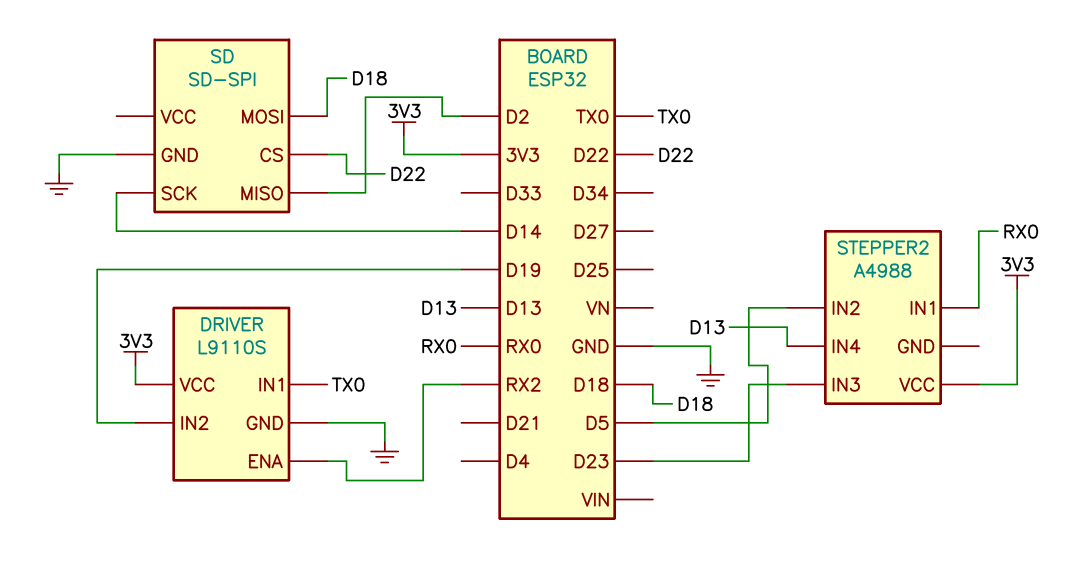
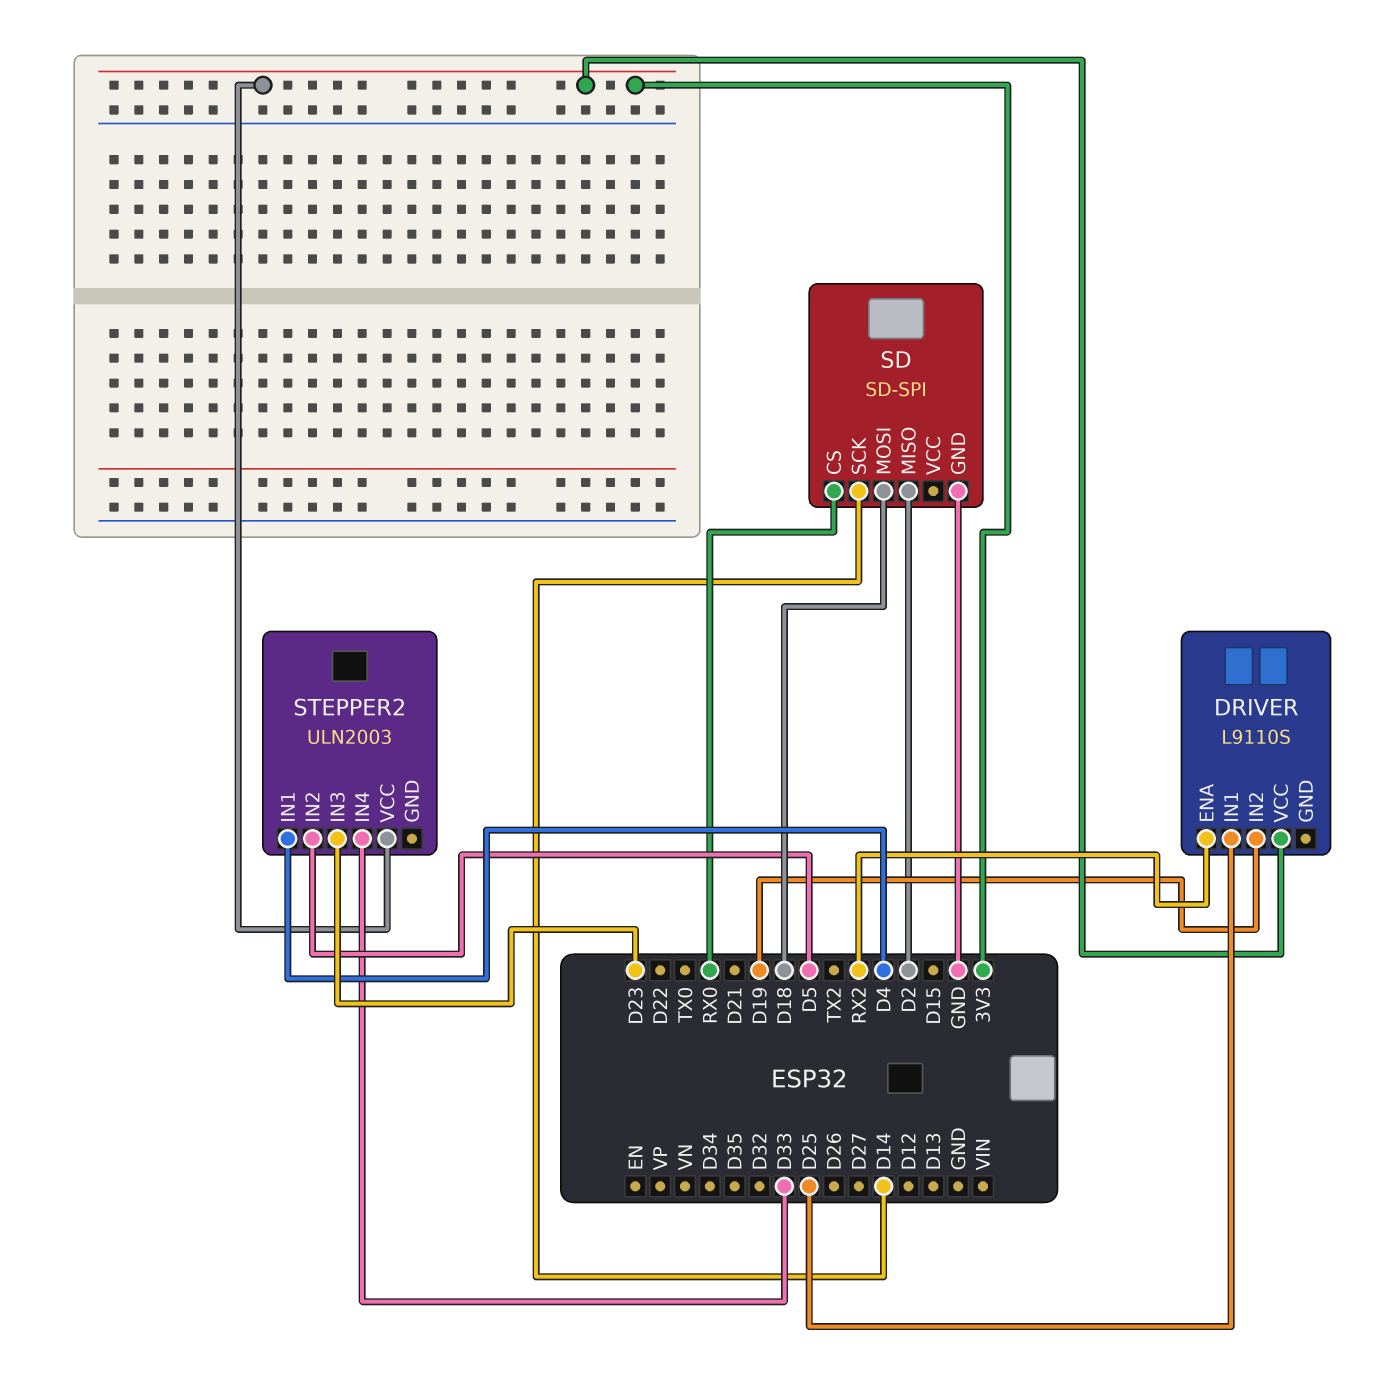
DRIVER pin GND: GND -> none
DRIVER pin IN1: TX0 -> D25
SD pin CS: D22 -> RX0
STEPPER2: A4988 -> ULN2003
STEPPER2 pin IN1: RX0 -> D4
STEPPER2 pin IN4: D13 -> D33

